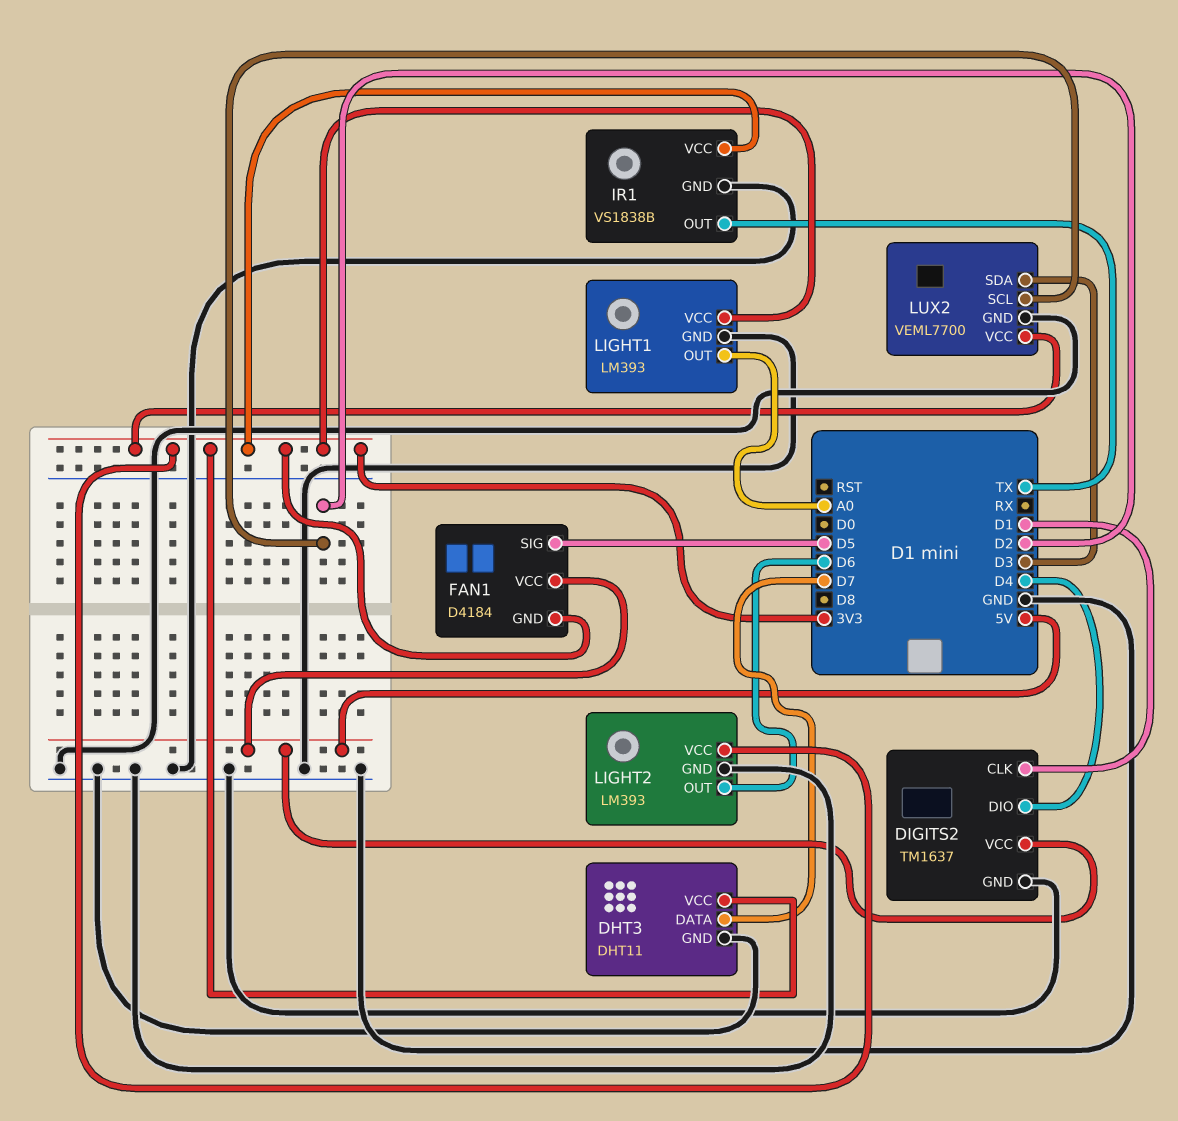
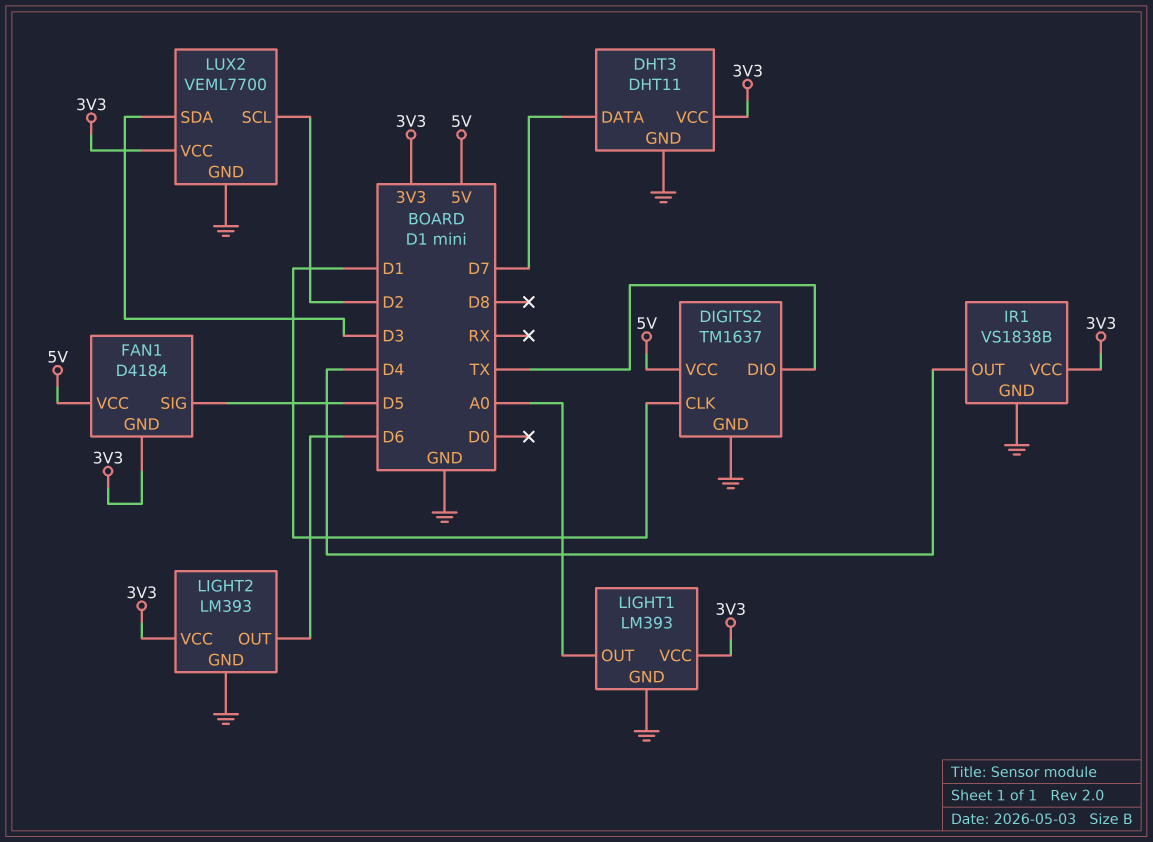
DIGITS2 pin DIO: D4 -> TX
IR1 pin OUT: TX -> D4

